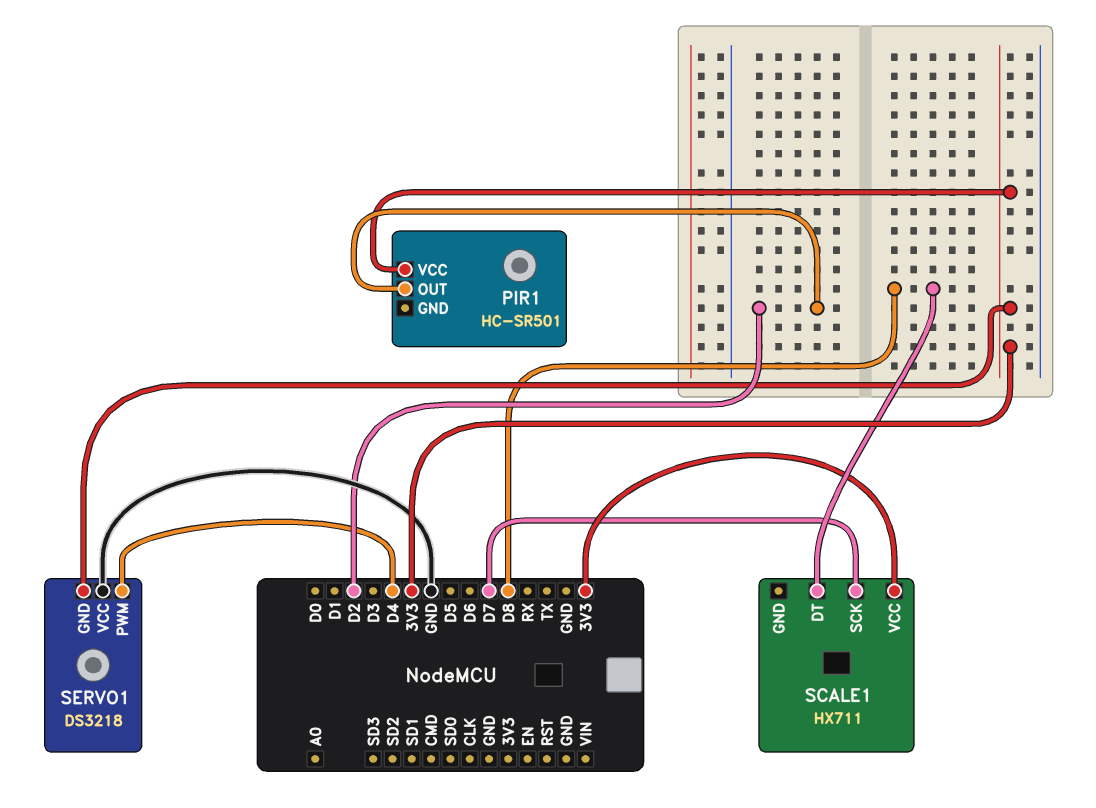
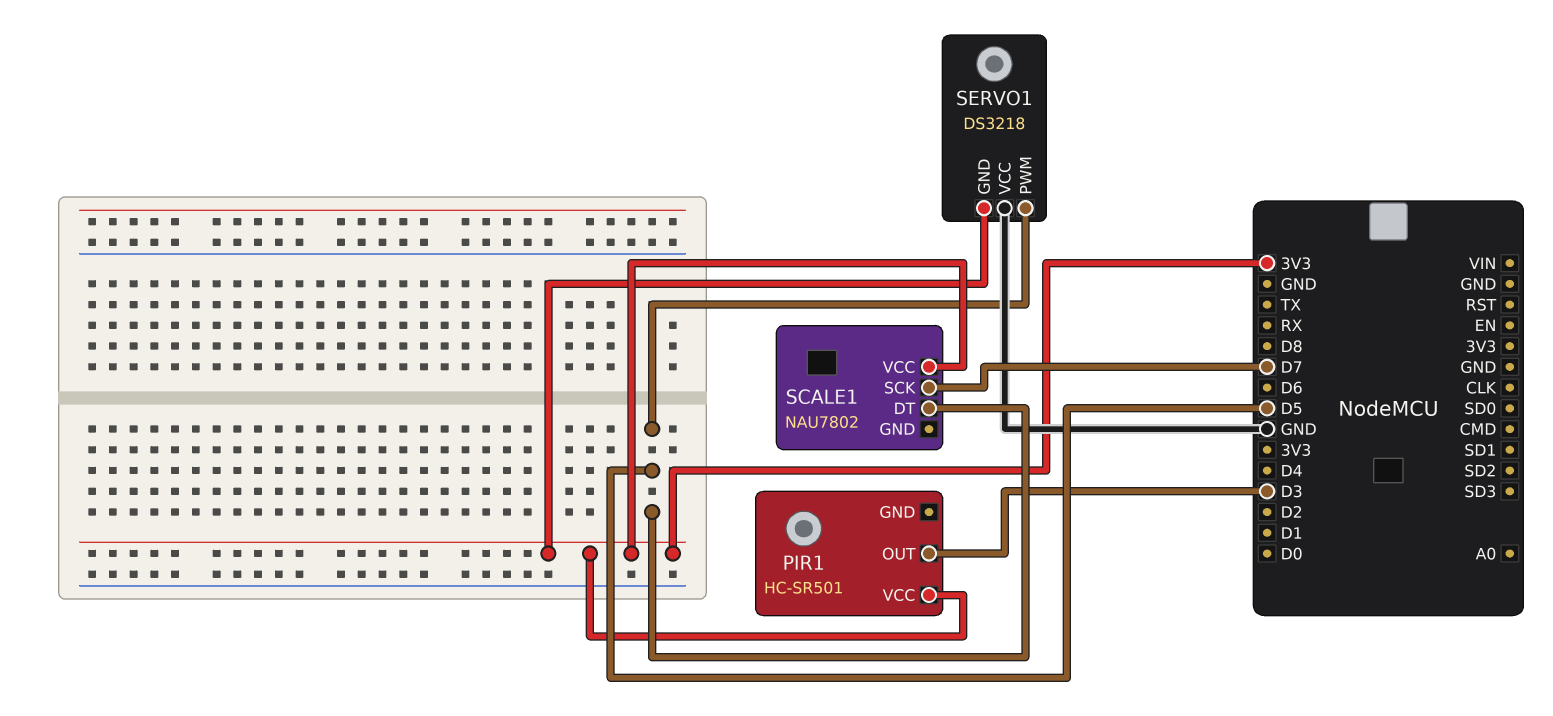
PIR1 pin OUT: D2 -> D3
SCALE1: HX711 -> NAU7802
SCALE1 pin DT: D8 -> D5
SERVO1 pin PWM: D4 -> D5

